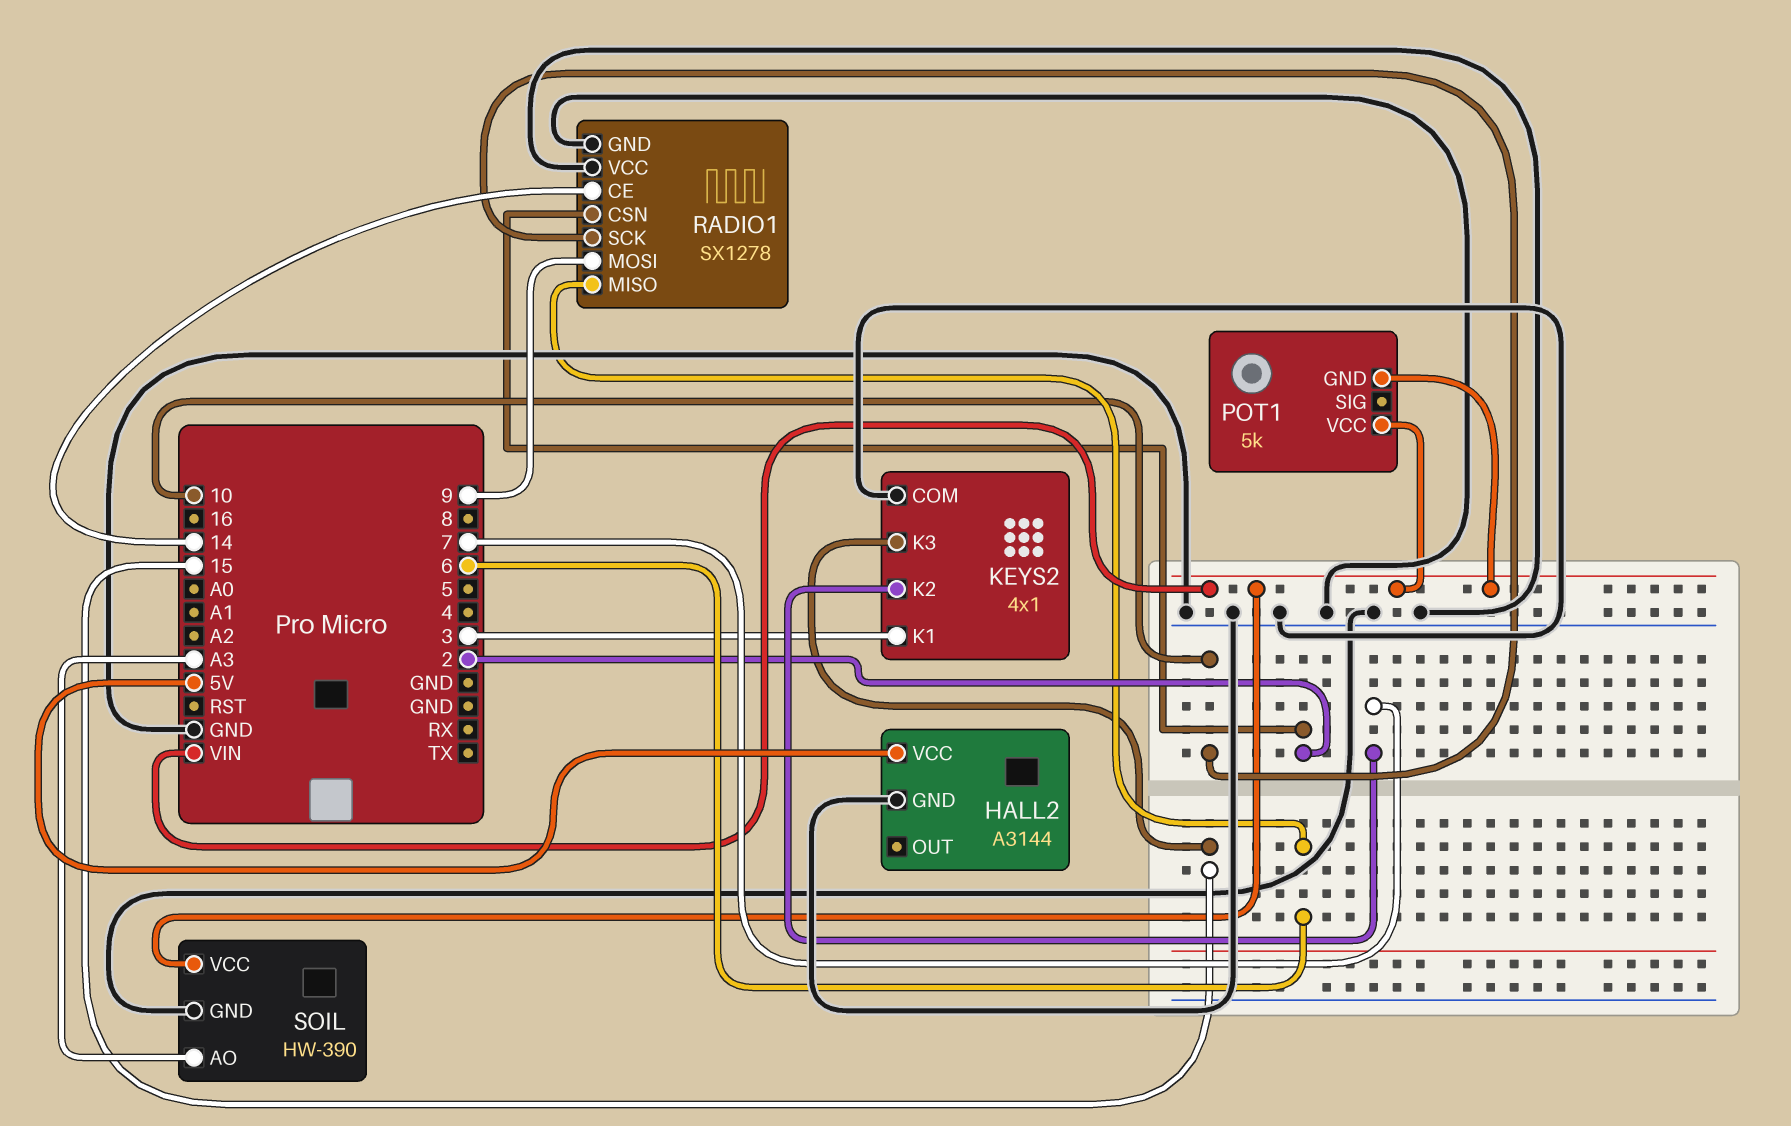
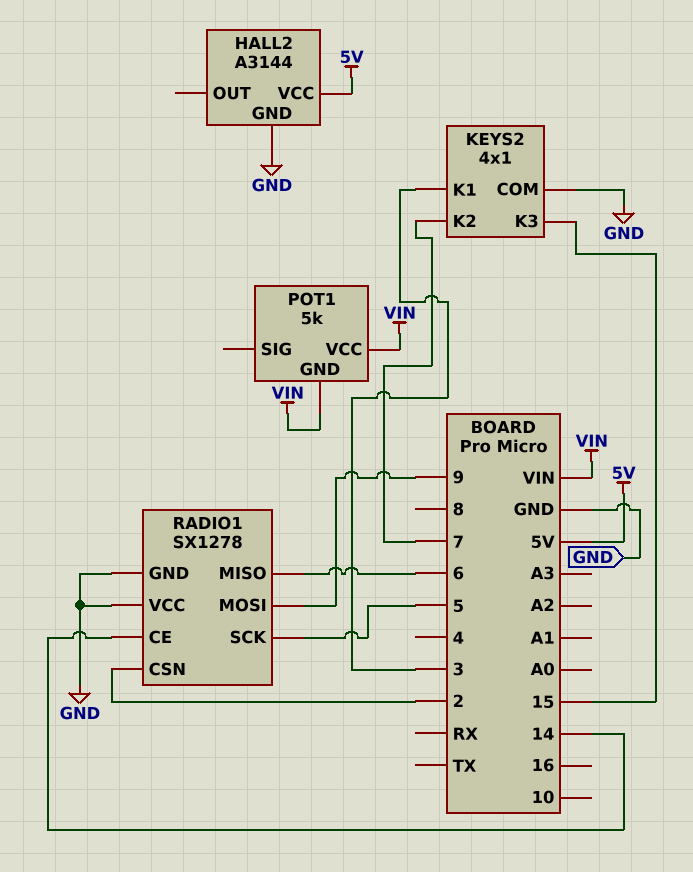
RADIO1 pin SCK: 10 -> 5
SOIL: HW-390 -> none
SOIL pin AO: A3 -> none
SOIL pin GND: GND -> none
SOIL pin VCC: VIN -> none

